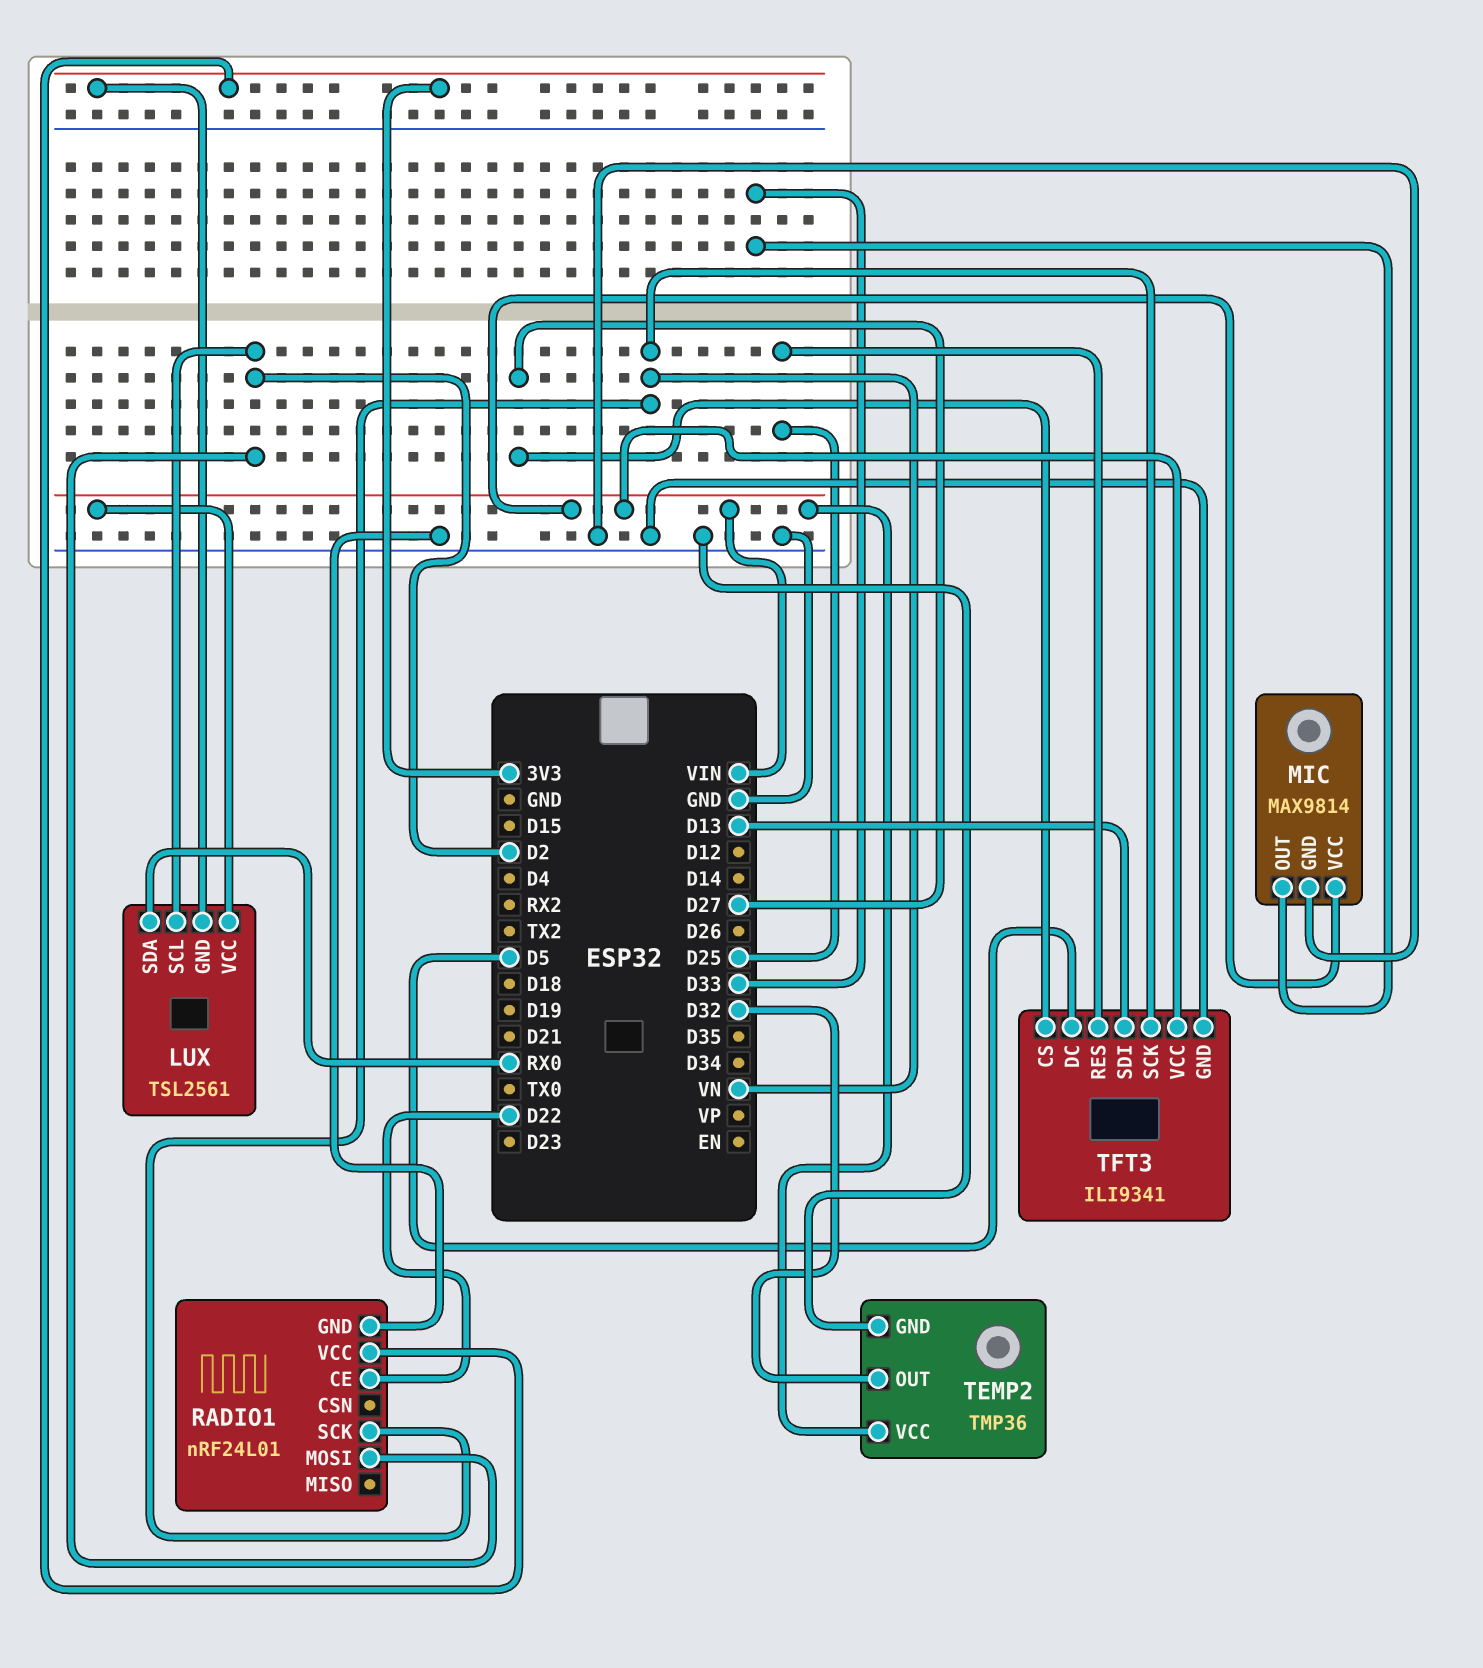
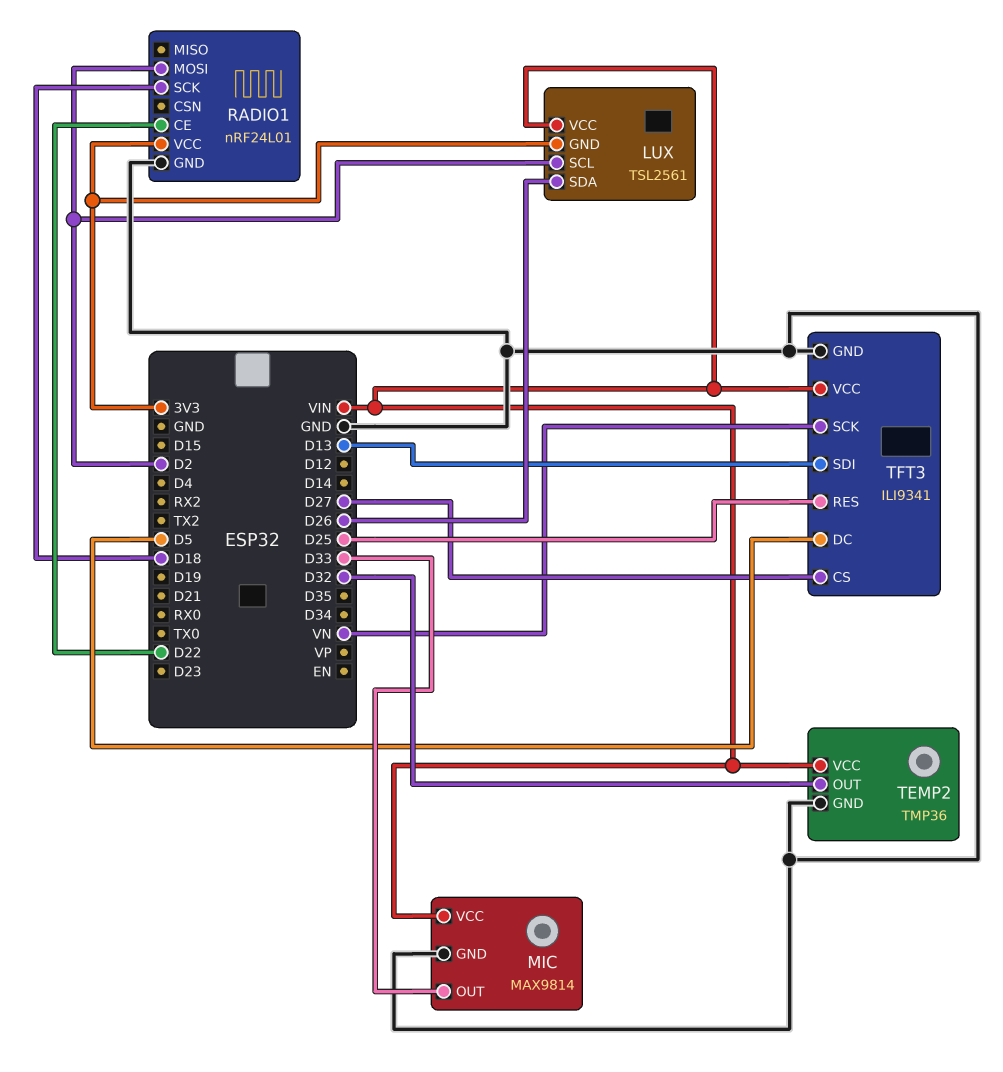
LUX pin SDA: RX0 -> D26
RADIO1 pin SCK: VN -> D18

